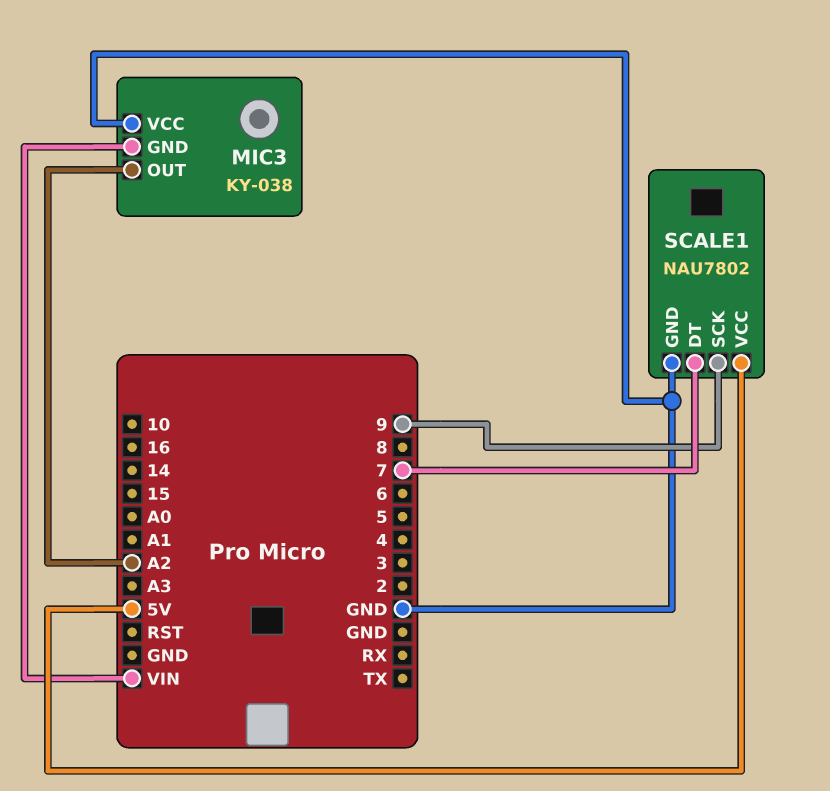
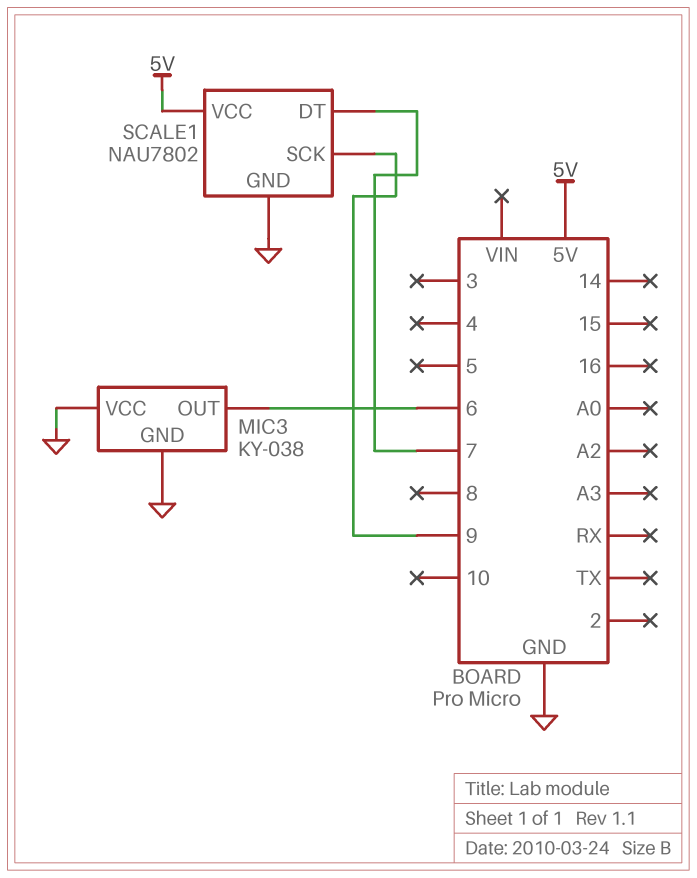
MIC3 pin GND: VIN -> GND
MIC3 pin OUT: A2 -> 6

